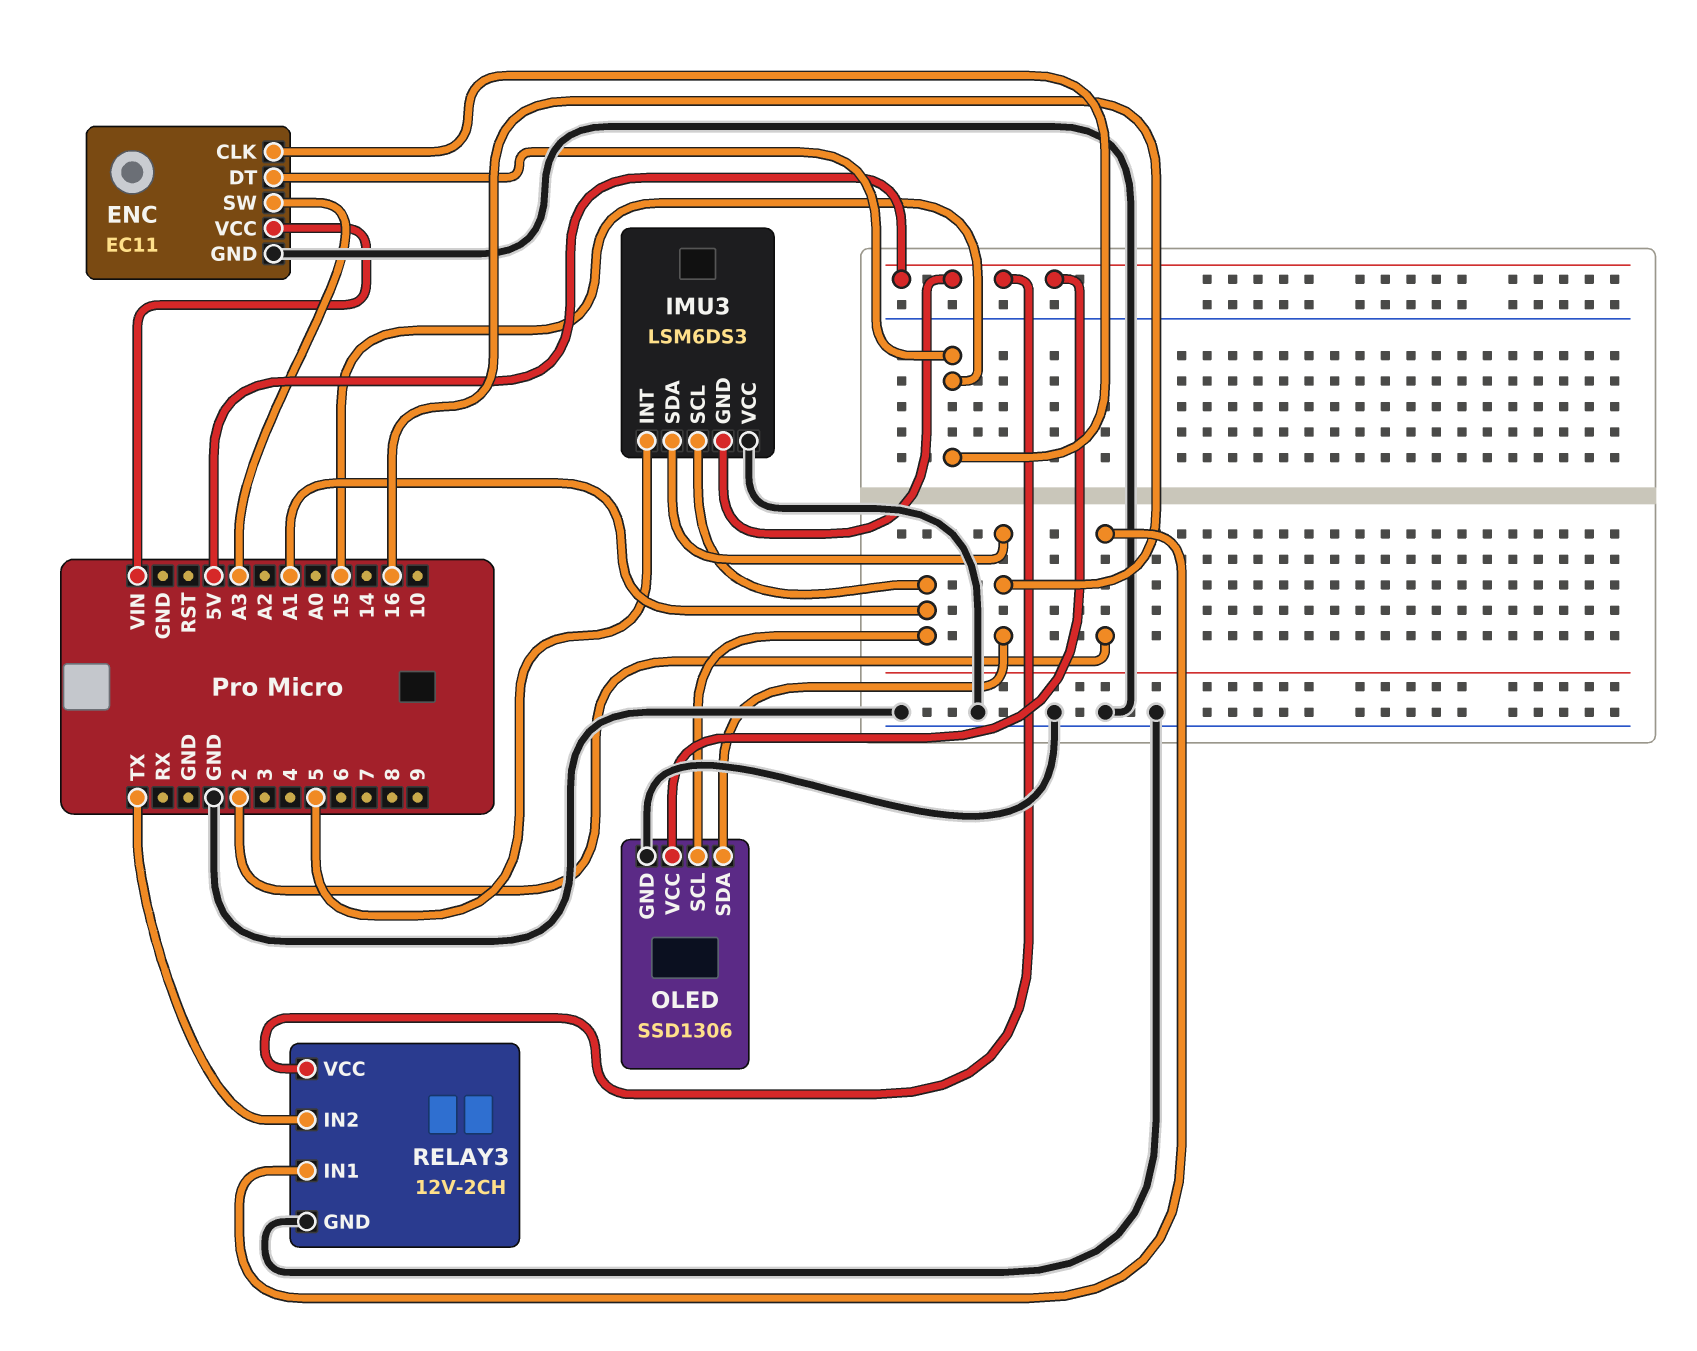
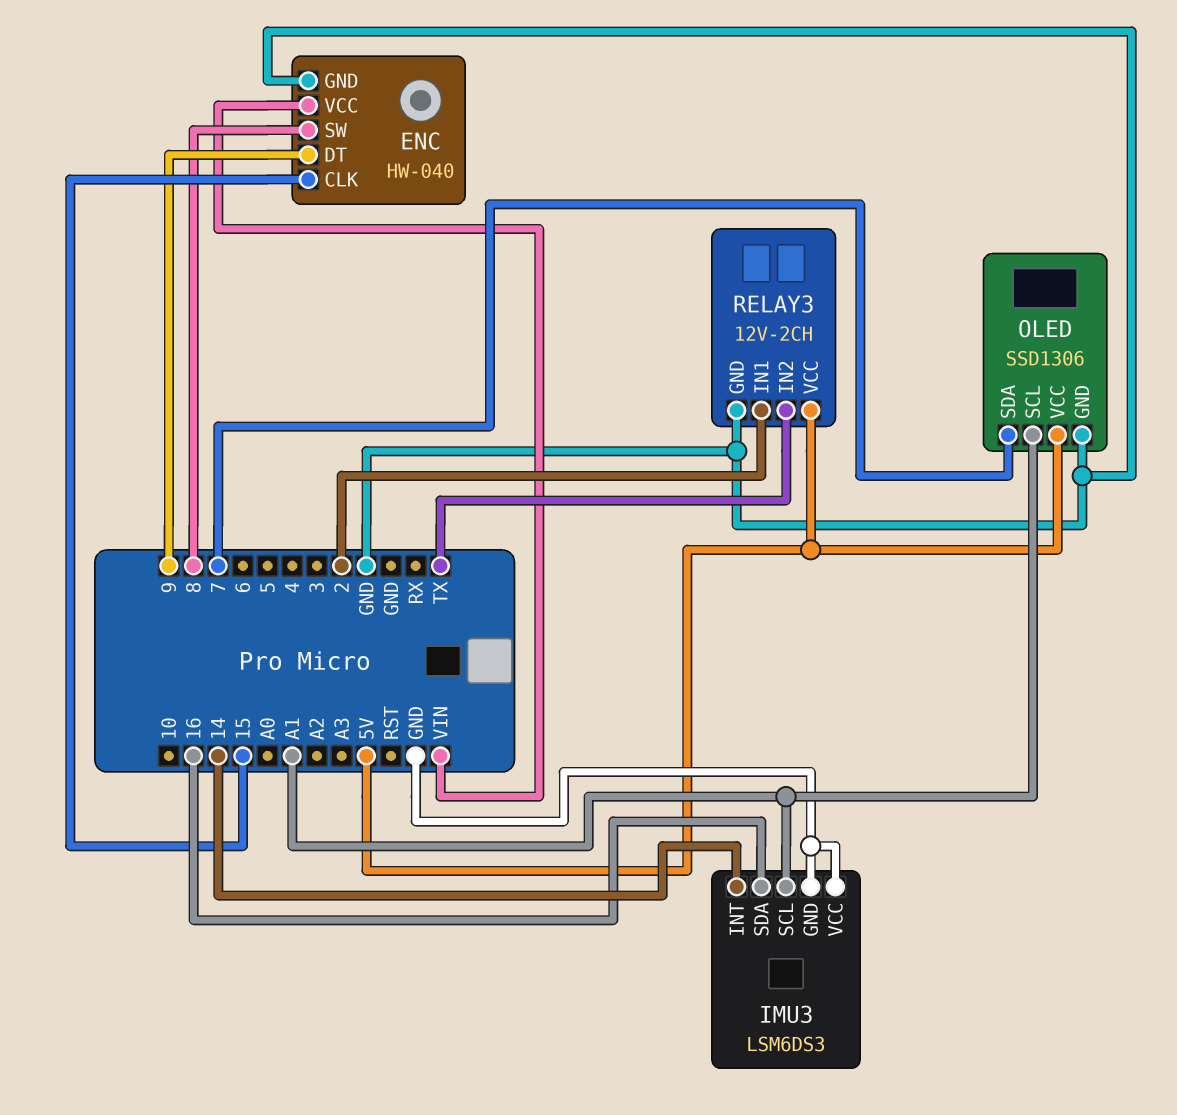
ENC: EC11 -> HW-040
ENC pin DT: 15 -> 9
ENC pin SW: A3 -> 8
IMU3 pin GND: 5V -> GND
IMU3 pin INT: 5 -> 14
OLED pin SDA: 16 -> 7

